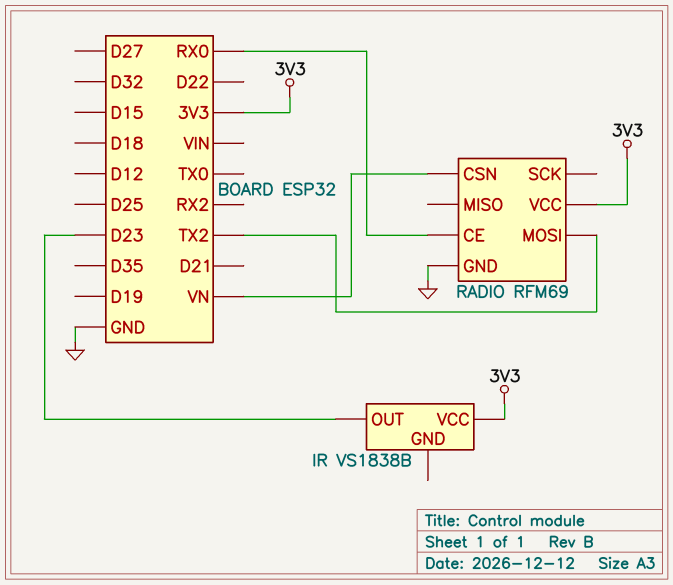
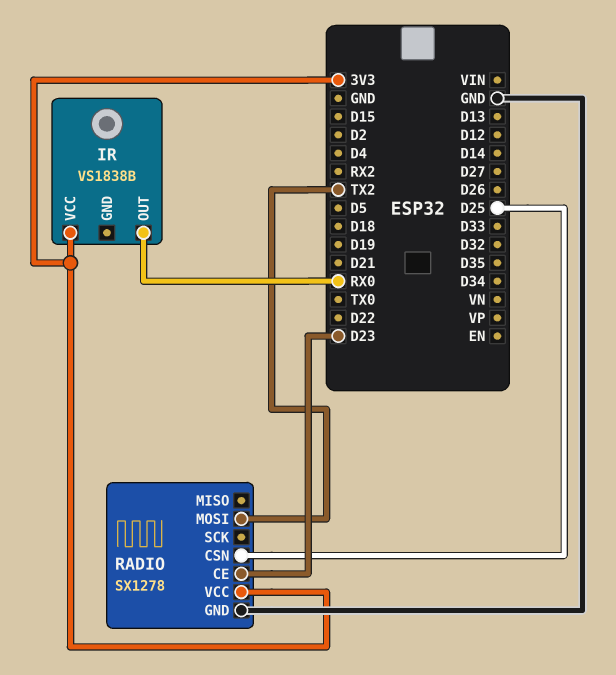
IR pin OUT: D23 -> RX0
RADIO: RFM69 -> SX1278
RADIO pin CE: RX0 -> D23
RADIO pin CSN: VN -> D25

